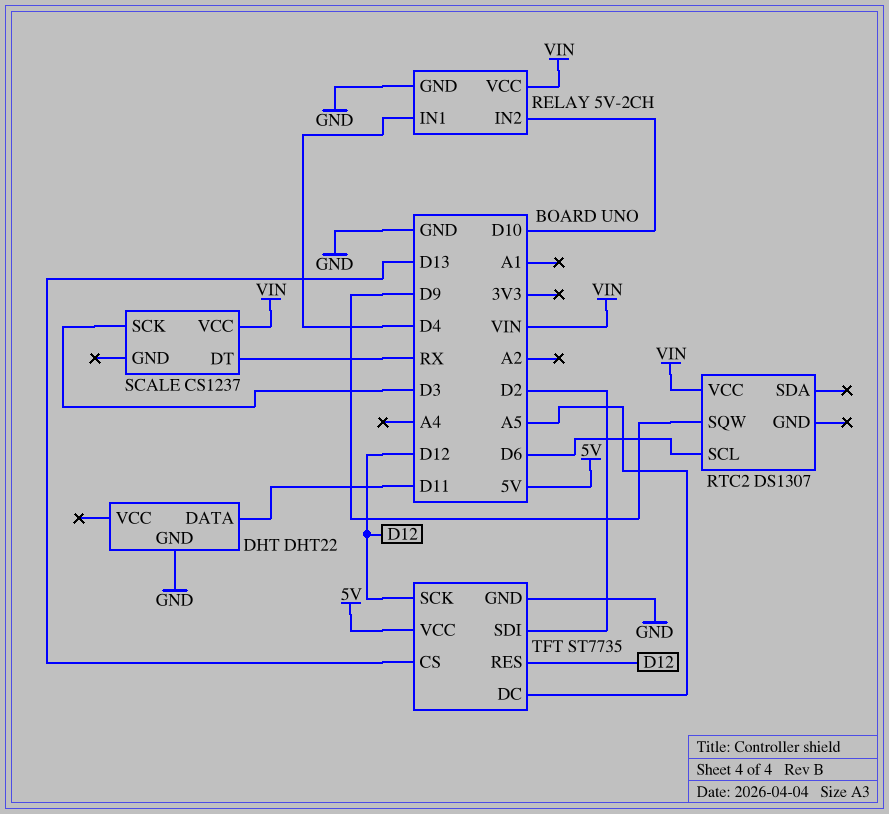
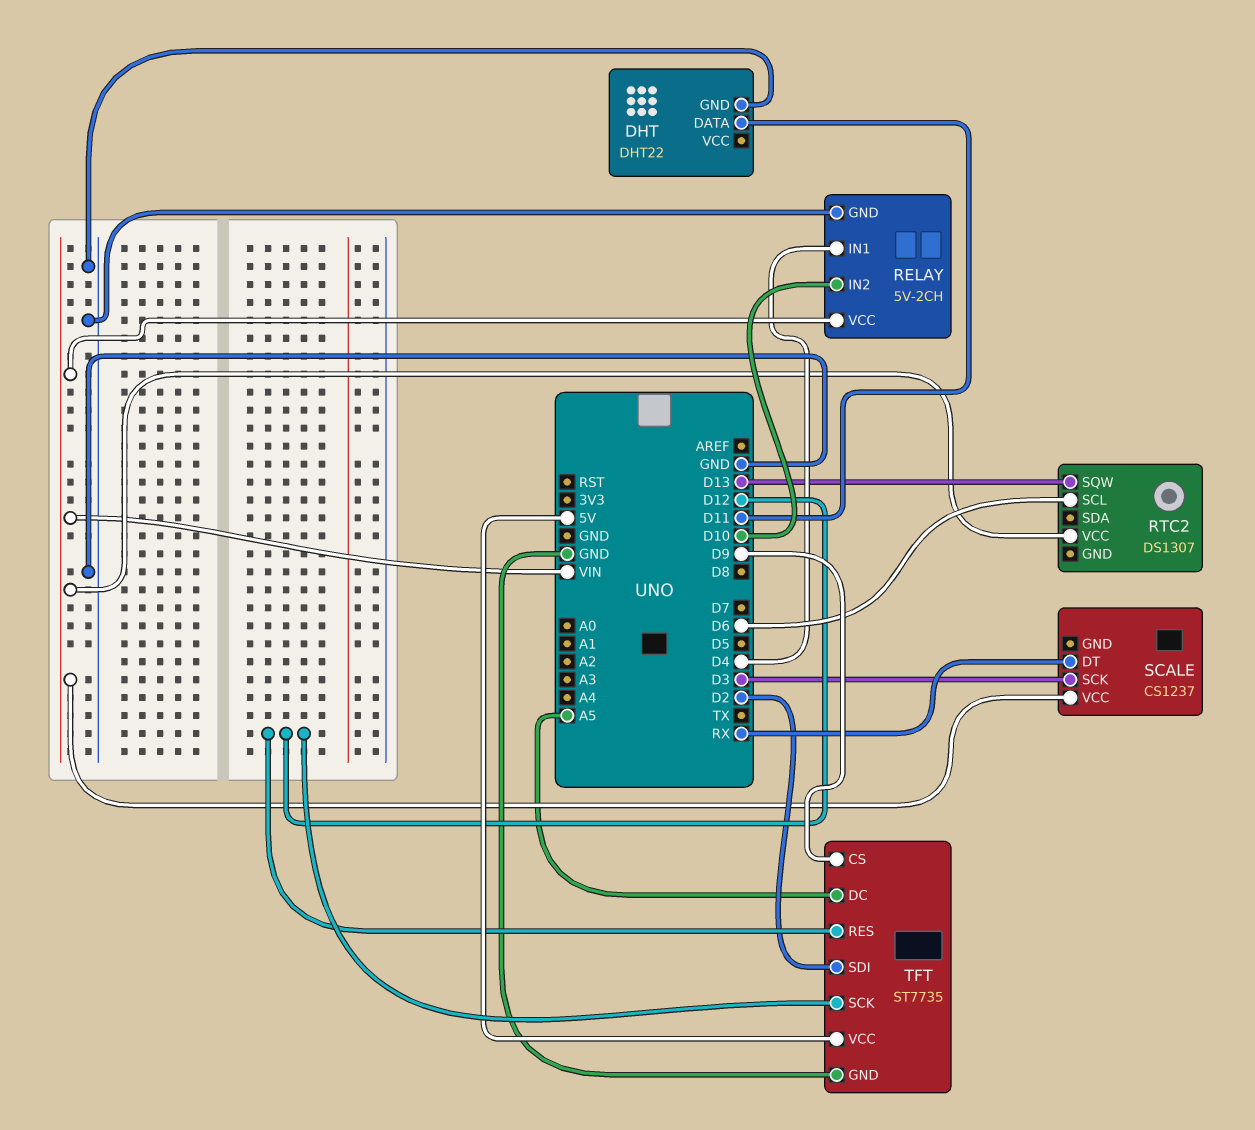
RTC2 pin SQW: D9 -> D13
TFT pin CS: D13 -> D9

